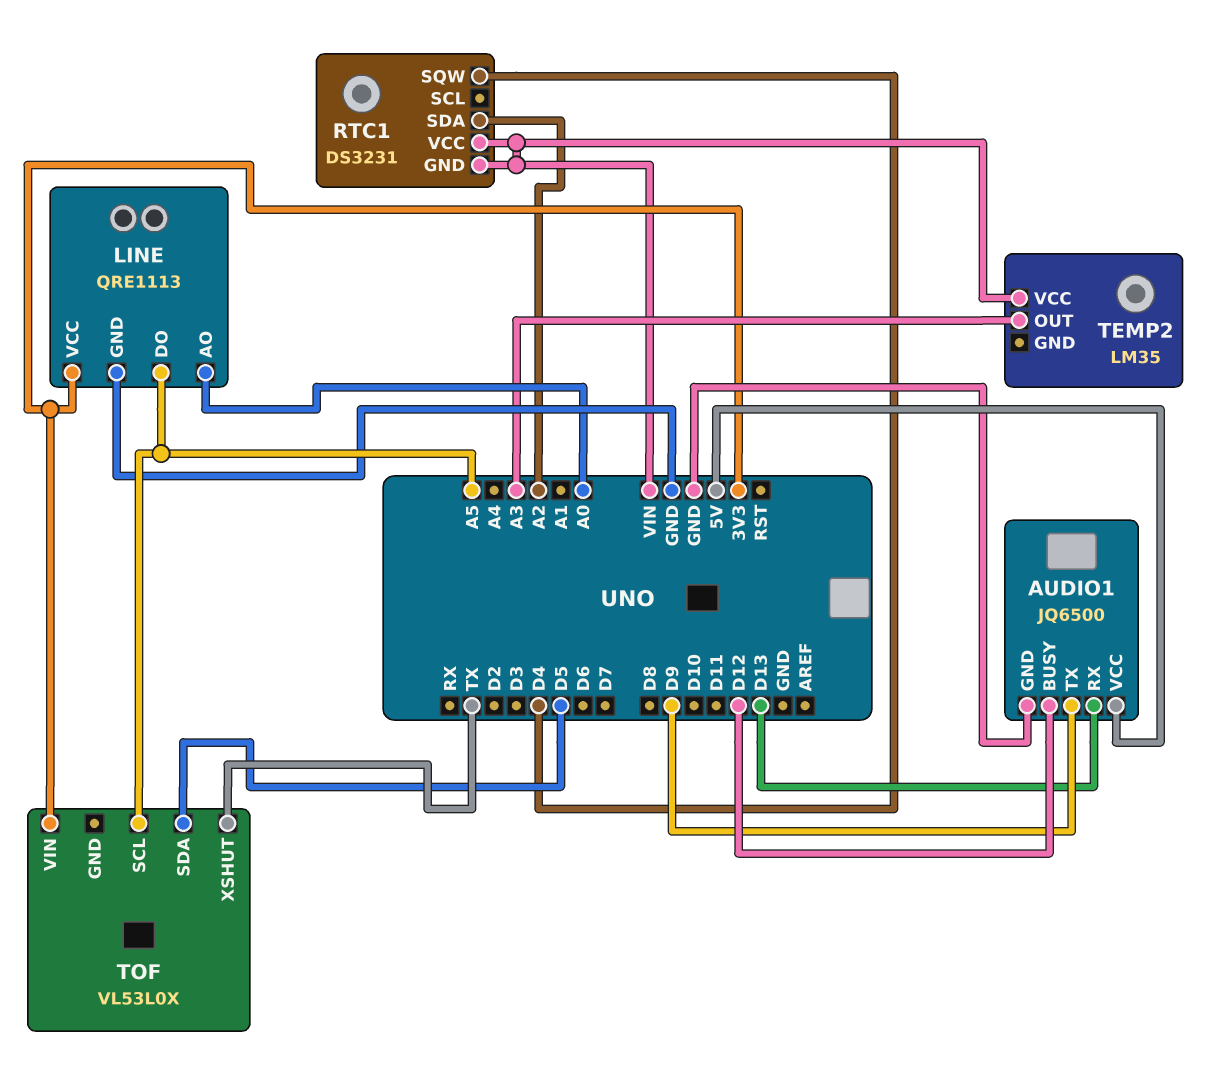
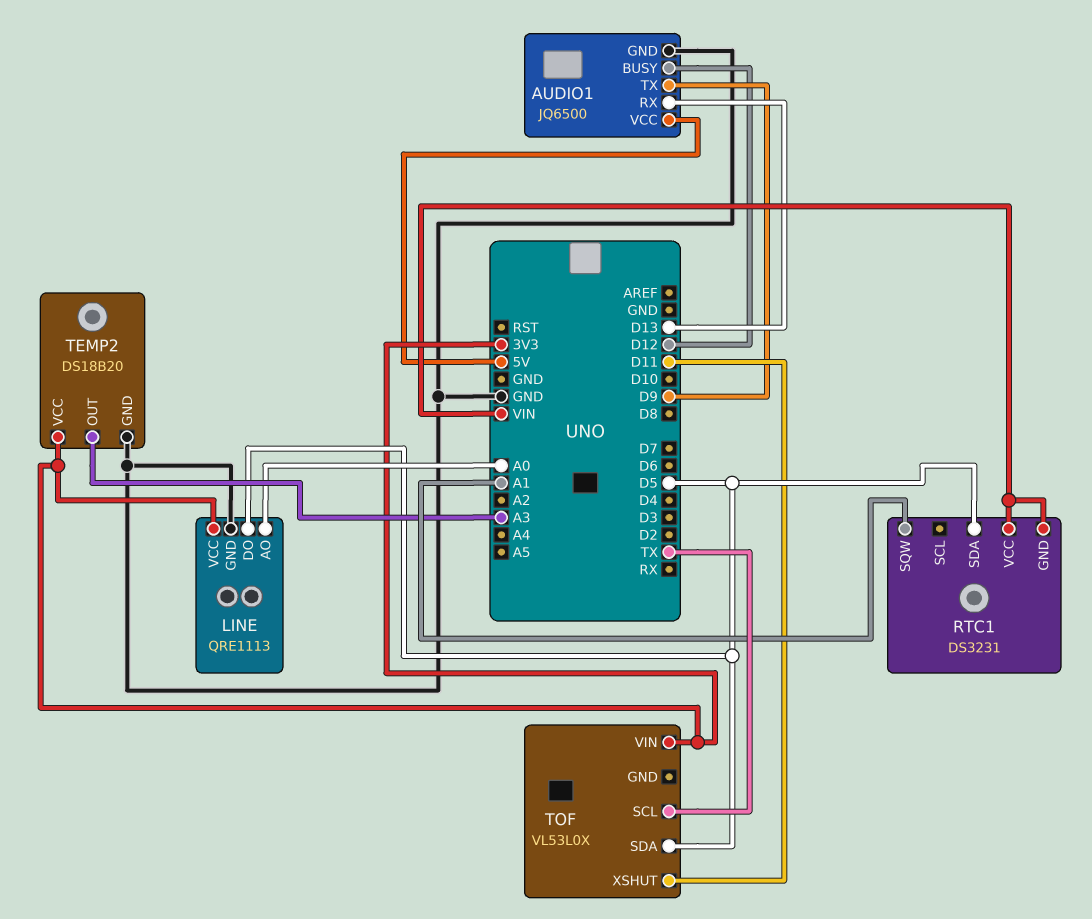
LINE pin DO: A5 -> D5
RTC1 pin SDA: A2 -> D5
RTC1 pin SQW: D4 -> A1
TEMP2: LM35 -> DS18B20
TEMP2 pin GND: none -> GND
TEMP2 pin VCC: VIN -> 3V3
TOF pin SCL: A5 -> TX
TOF pin XSHUT: TX -> D11

